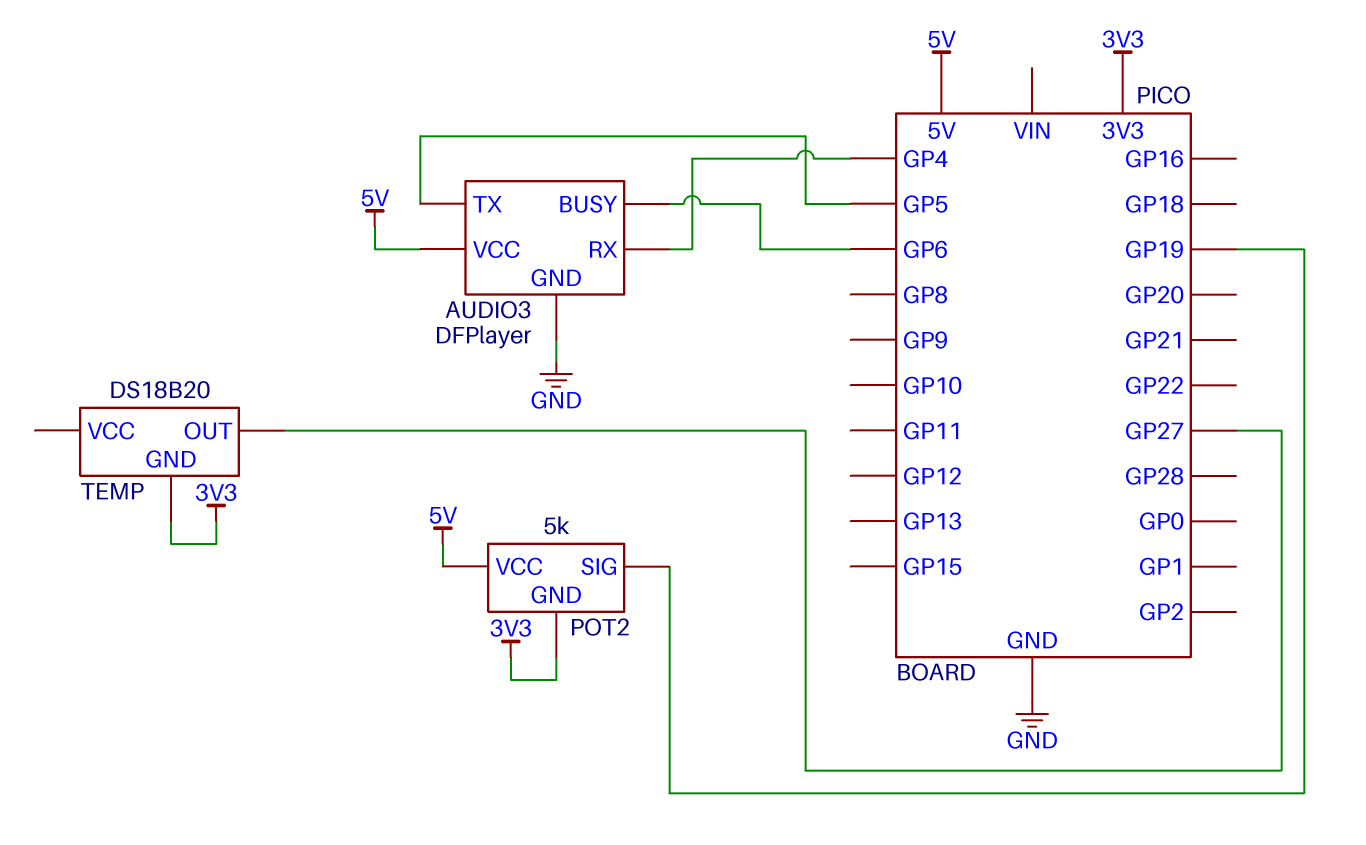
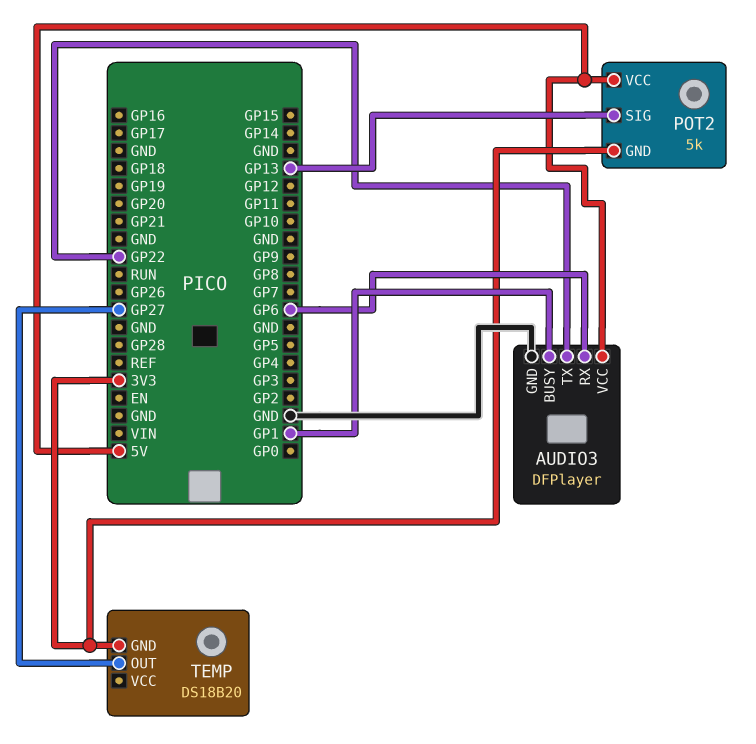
AUDIO3 pin BUSY: GP6 -> GP1
AUDIO3 pin RX: GP4 -> GP6
AUDIO3 pin TX: GP5 -> GP22
POT2 pin SIG: GP19 -> GP13

